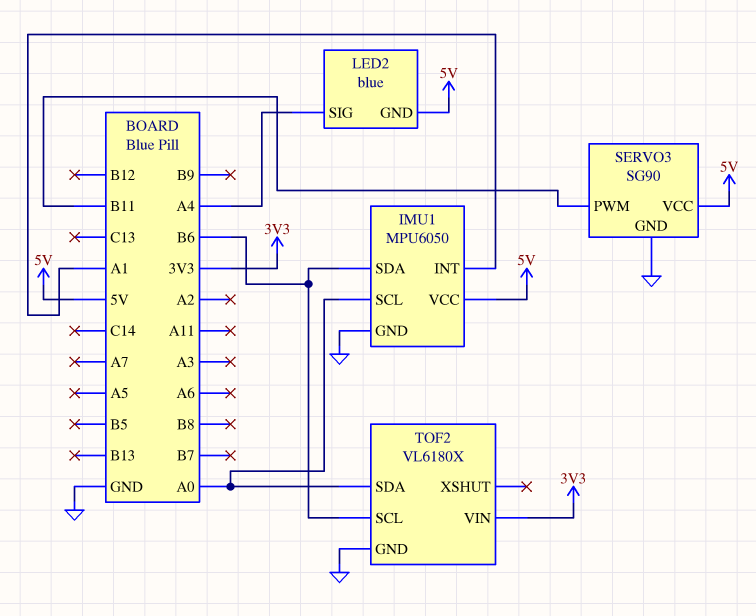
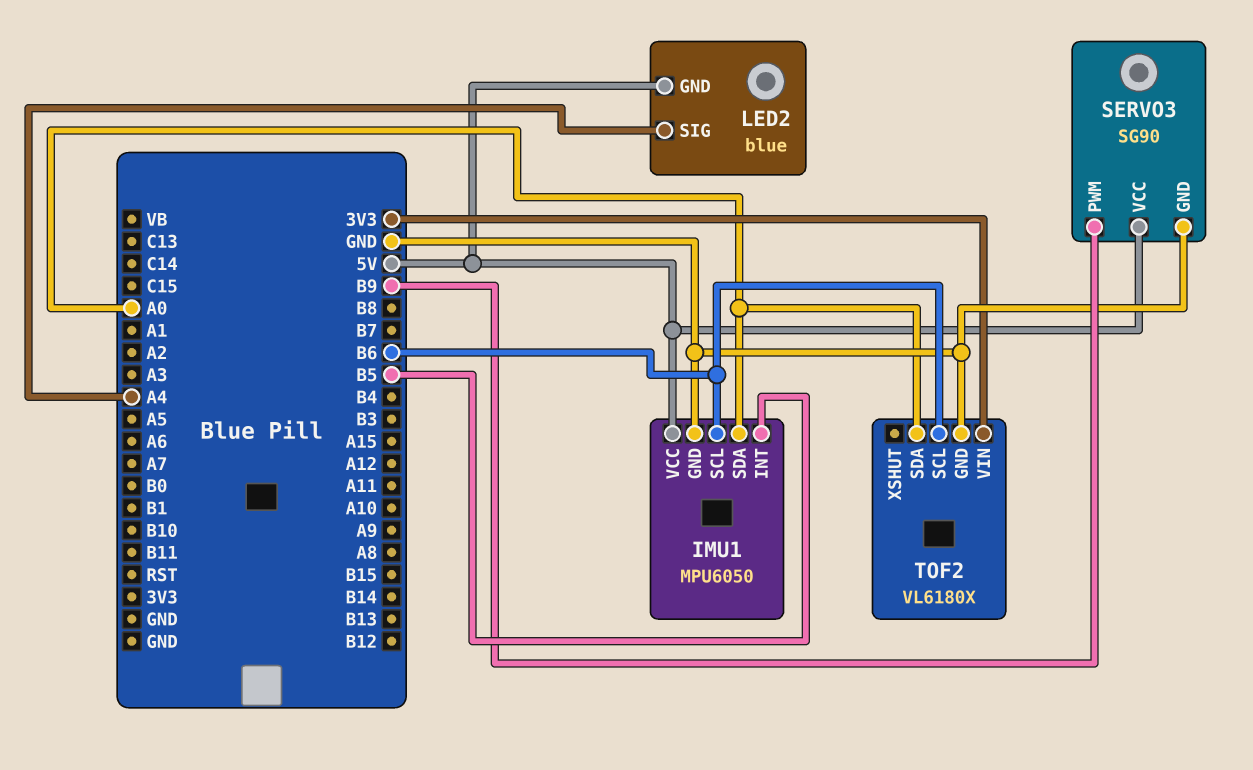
IMU1 pin INT: A1 -> B5
IMU1 pin SCL: A0 -> B6
IMU1 pin SDA: B6 -> A0
SERVO3 pin PWM: B11 -> B9

